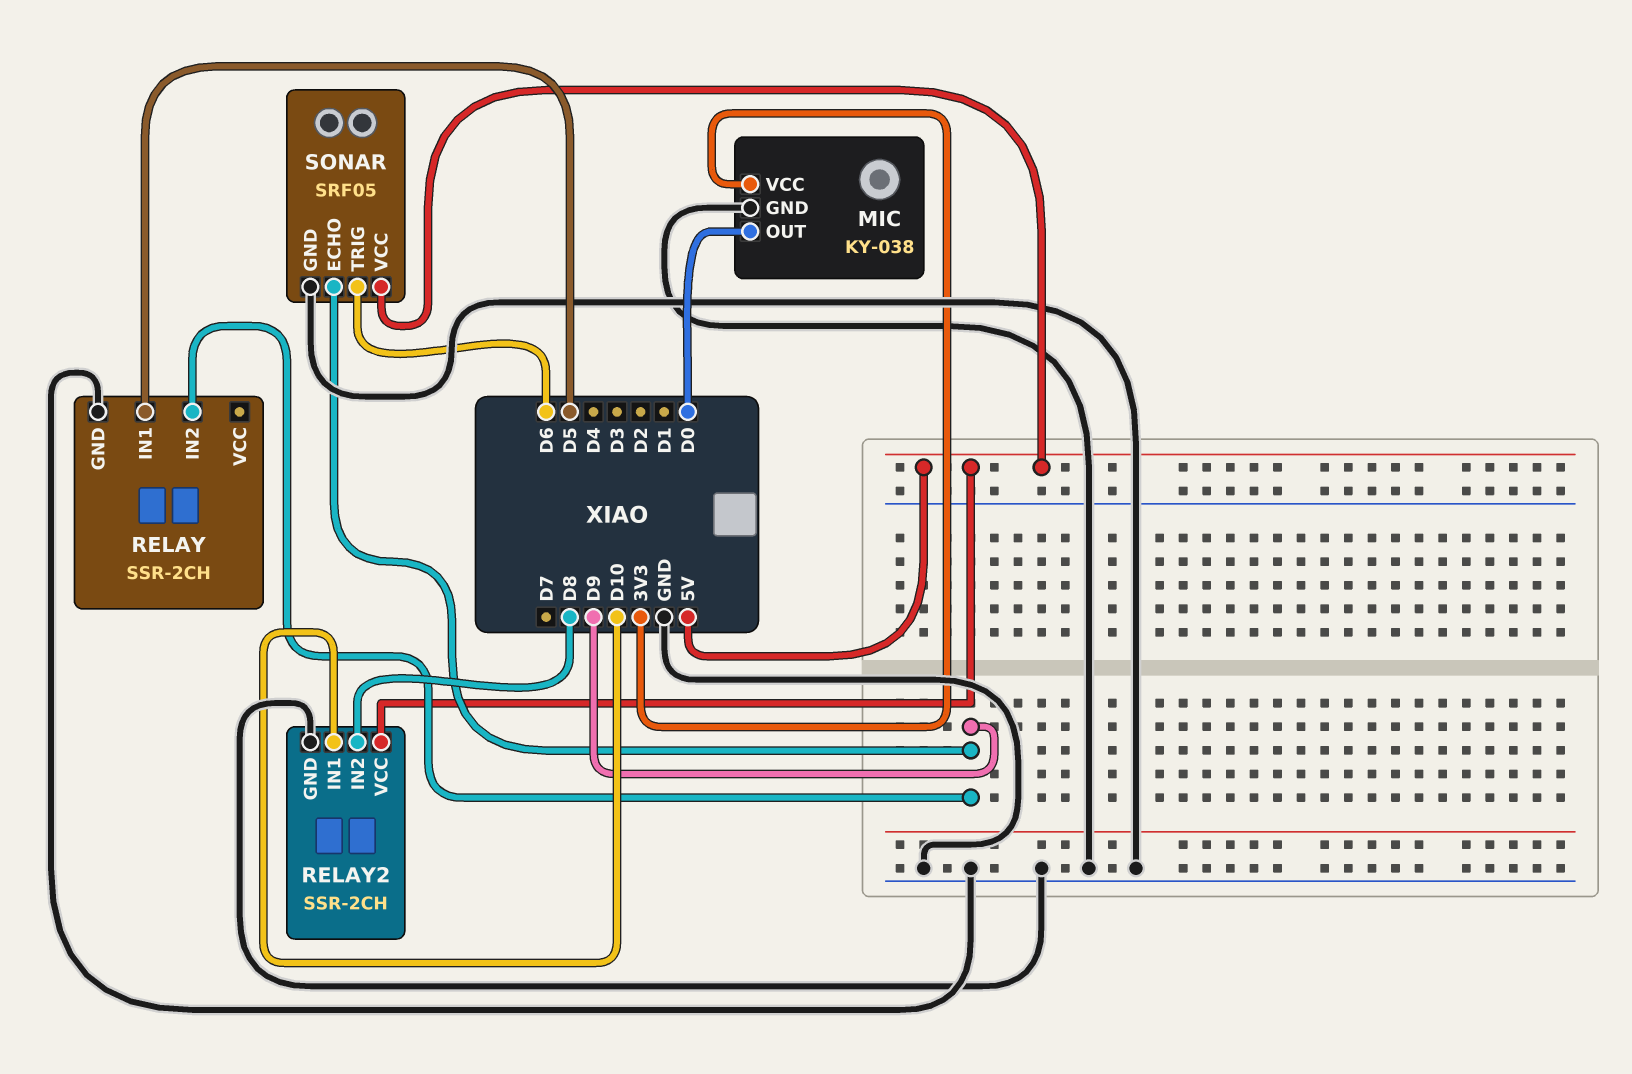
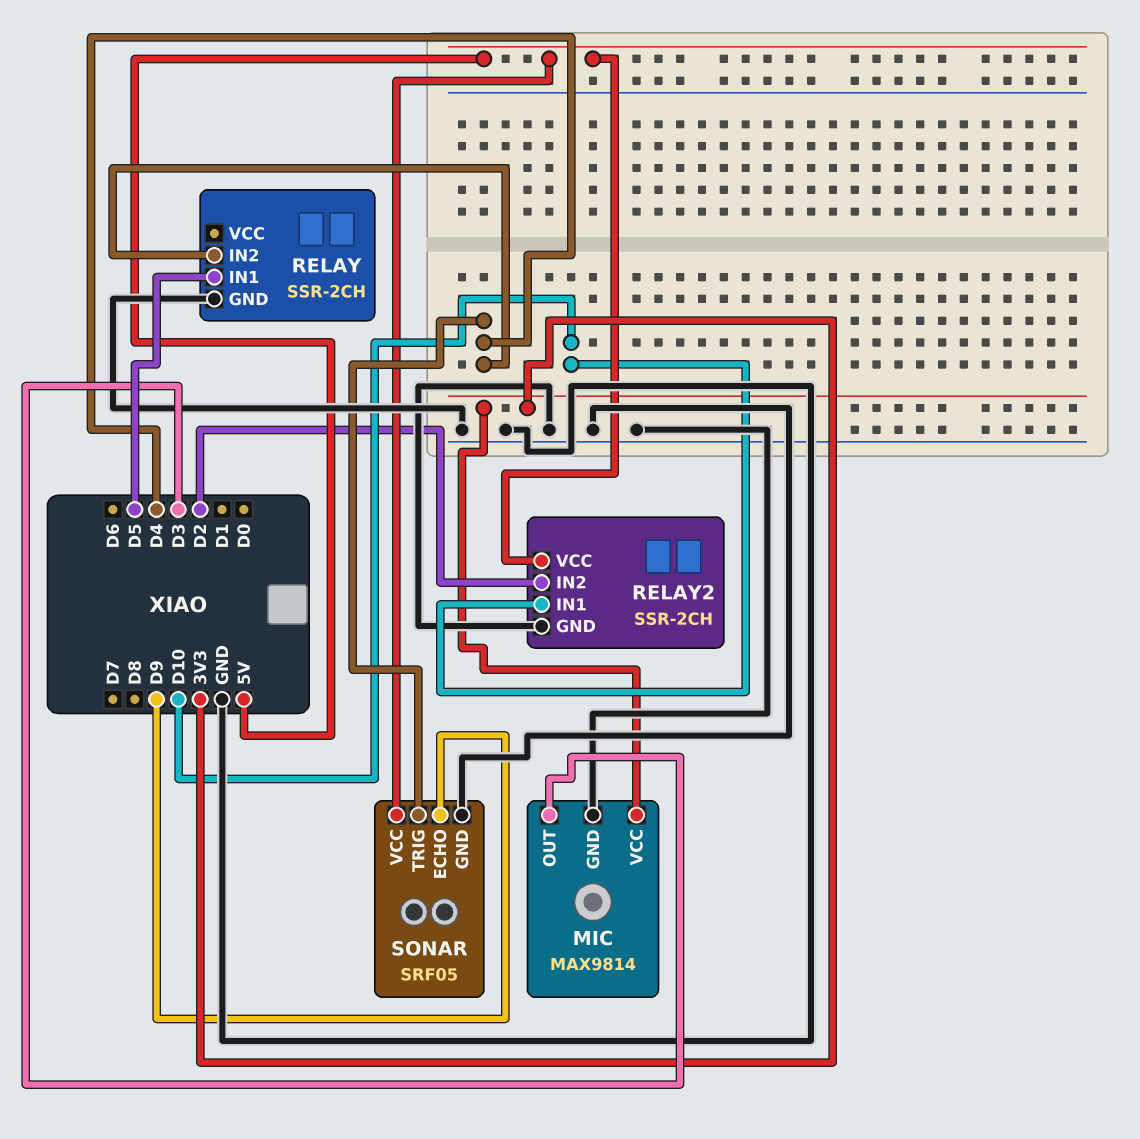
MIC: KY-038 -> MAX9814
MIC pin OUT: D0 -> D3
RELAY pin IN2: D9 -> D4
RELAY2 pin IN2: D8 -> D2
SONAR pin TRIG: D6 -> D4

